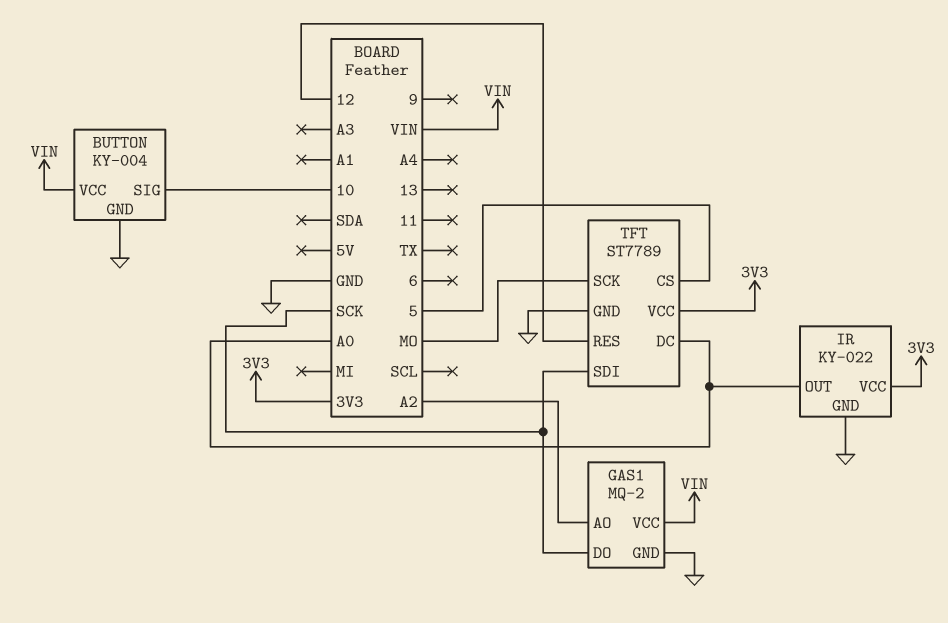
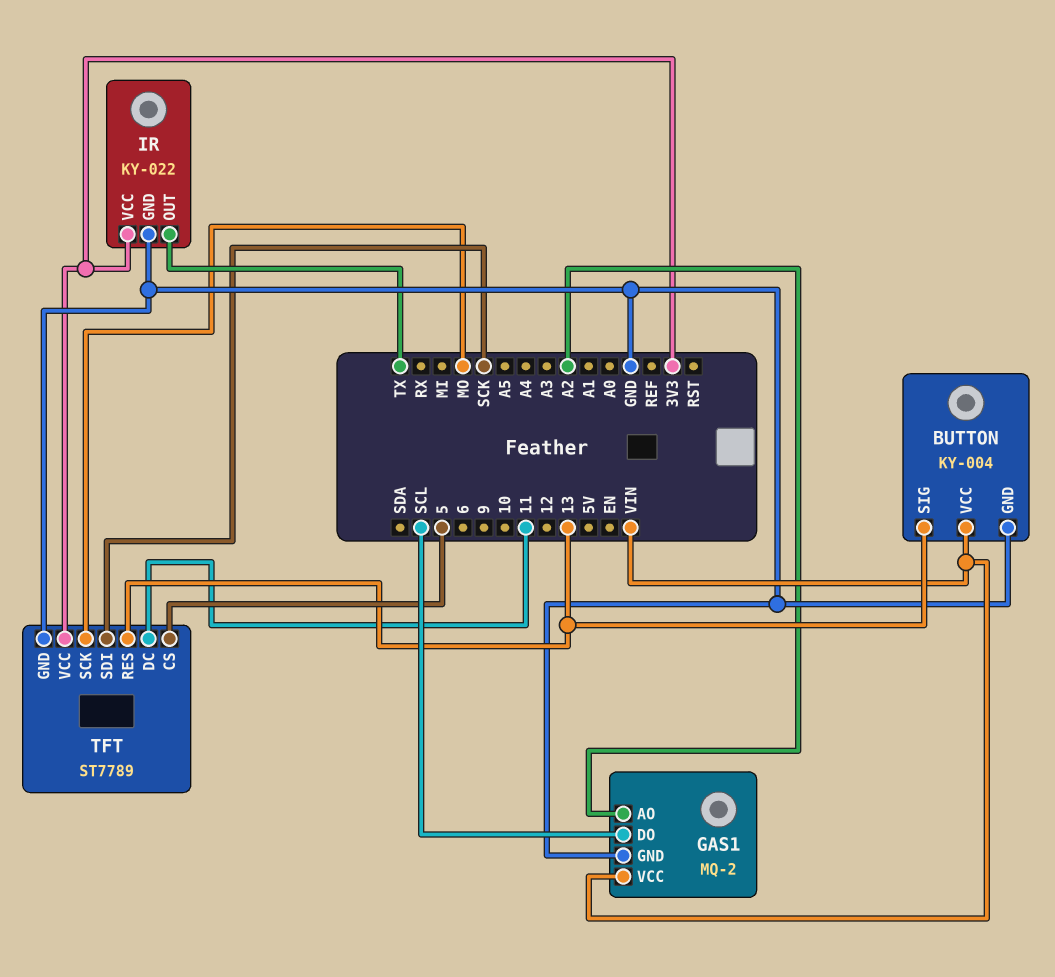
BUTTON pin SIG: 10 -> 13
GAS1 pin DO: SCK -> SCL
IR pin OUT: A0 -> TX
TFT pin DC: A0 -> 11
TFT pin RES: 12 -> 13

